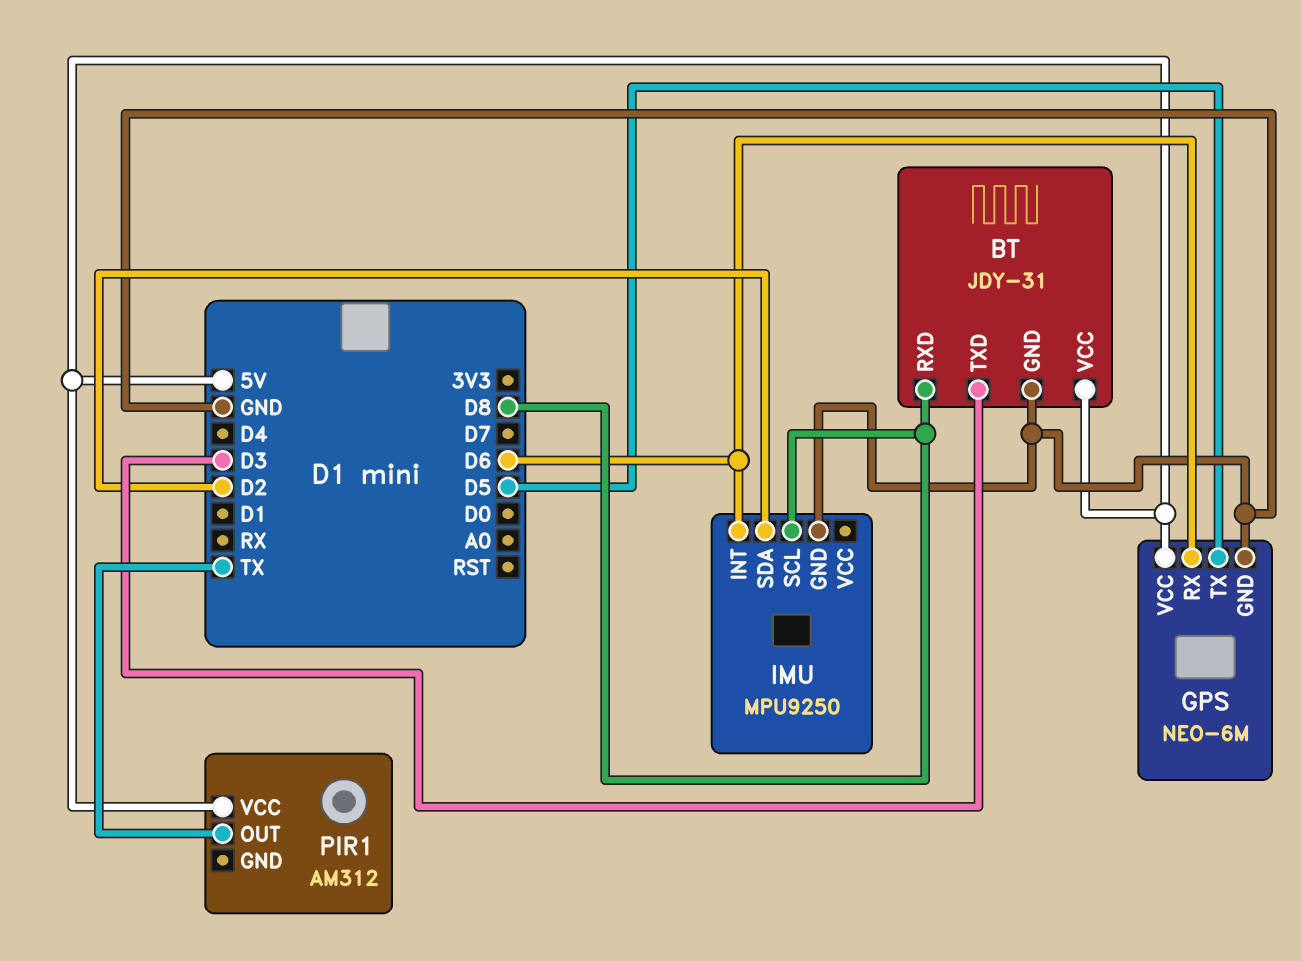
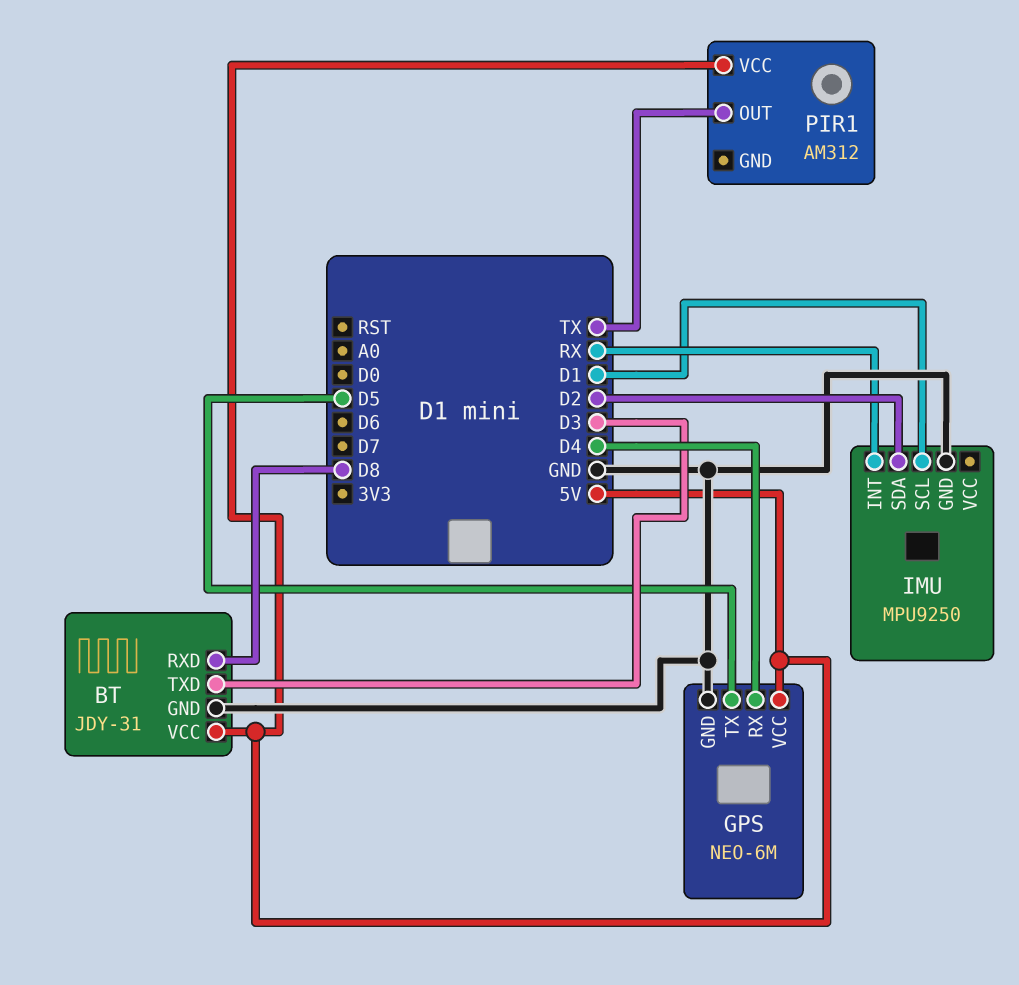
GPS pin RX: D6 -> D4
IMU pin INT: D6 -> RX
IMU pin SCL: D8 -> D1

